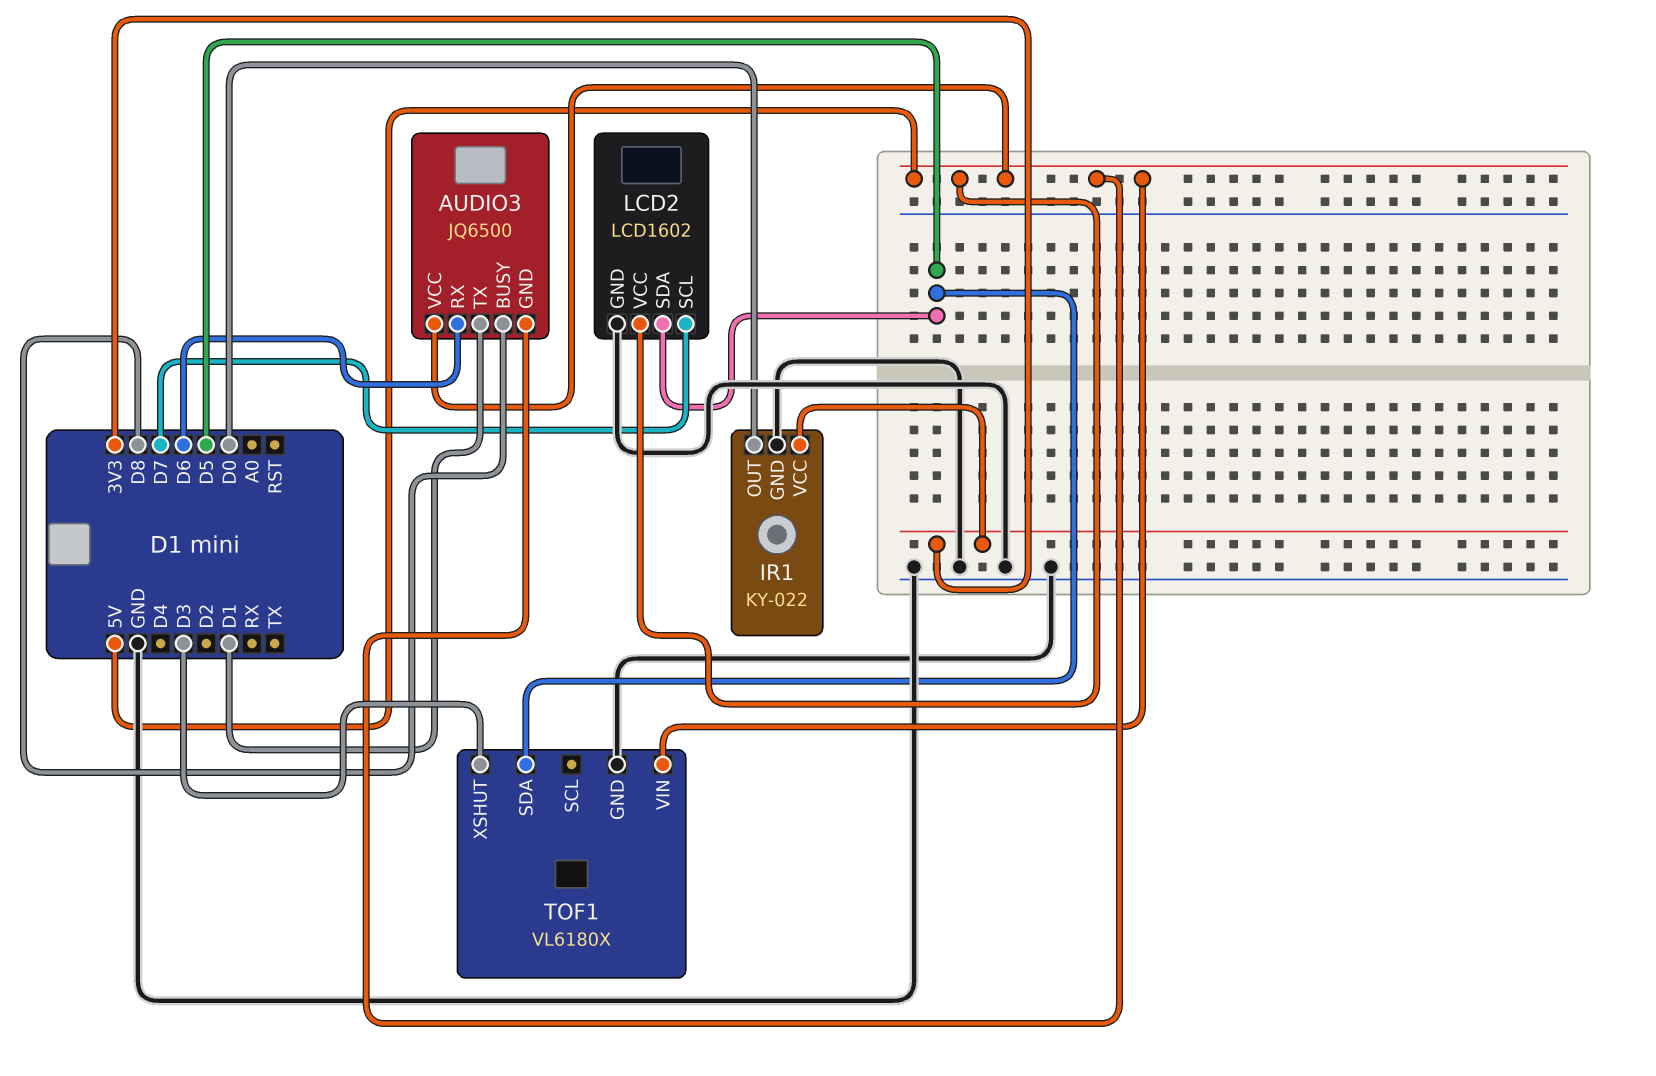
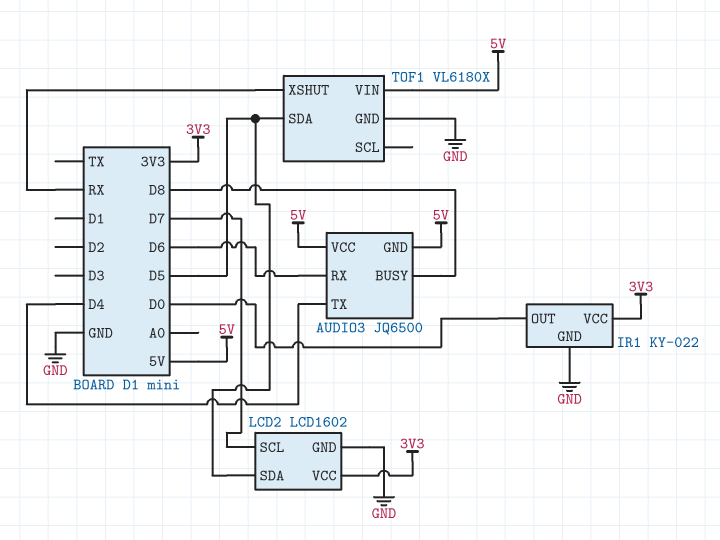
AUDIO3 pin TX: D1 -> D4
LCD2 pin VCC: 5V -> 3V3
TOF1 pin XSHUT: D3 -> RX

